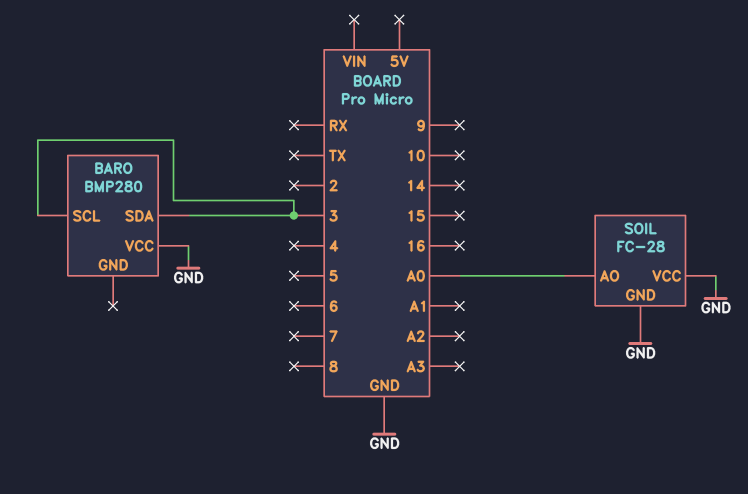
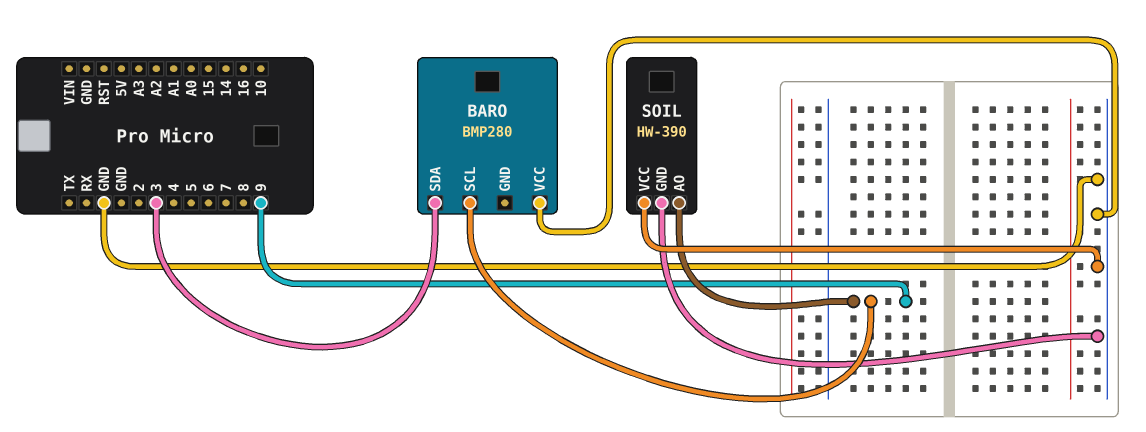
BARO pin SCL: 3 -> 9
SOIL: FC-28 -> HW-390
SOIL pin AO: A0 -> 9

